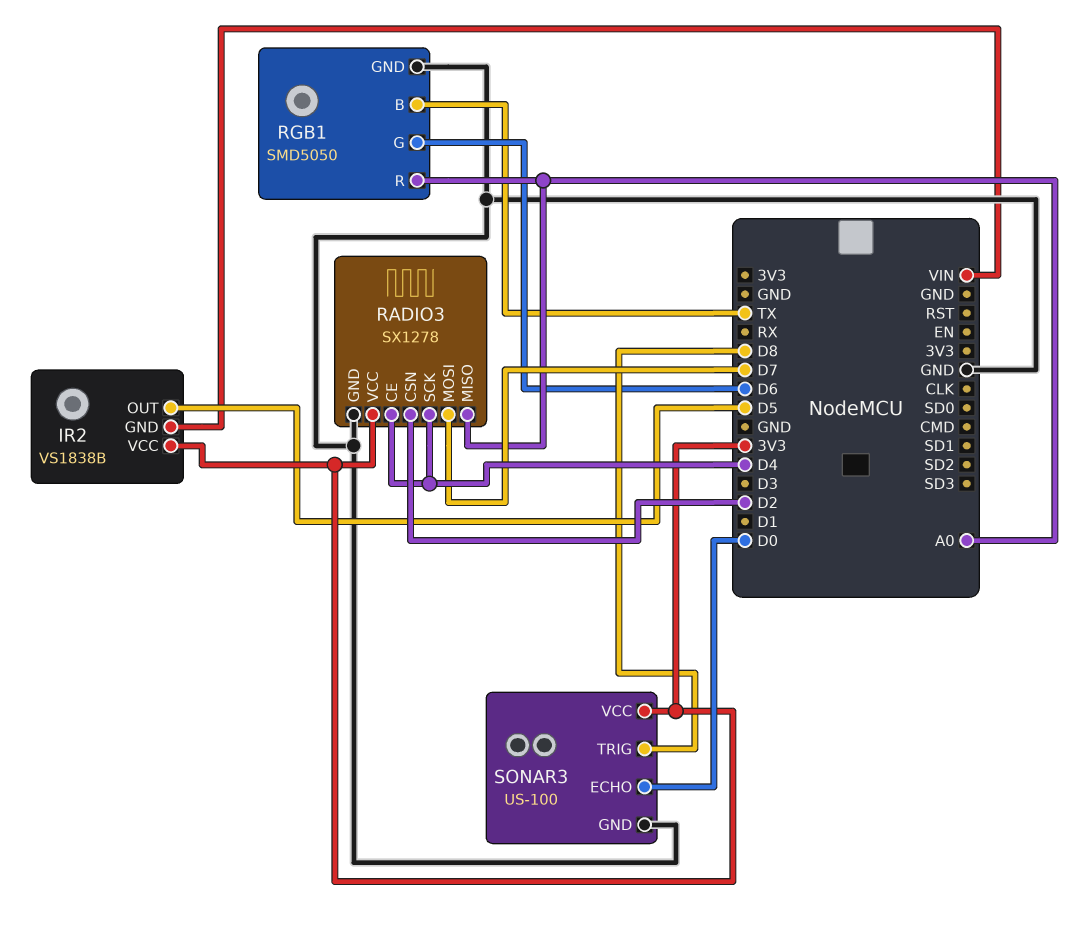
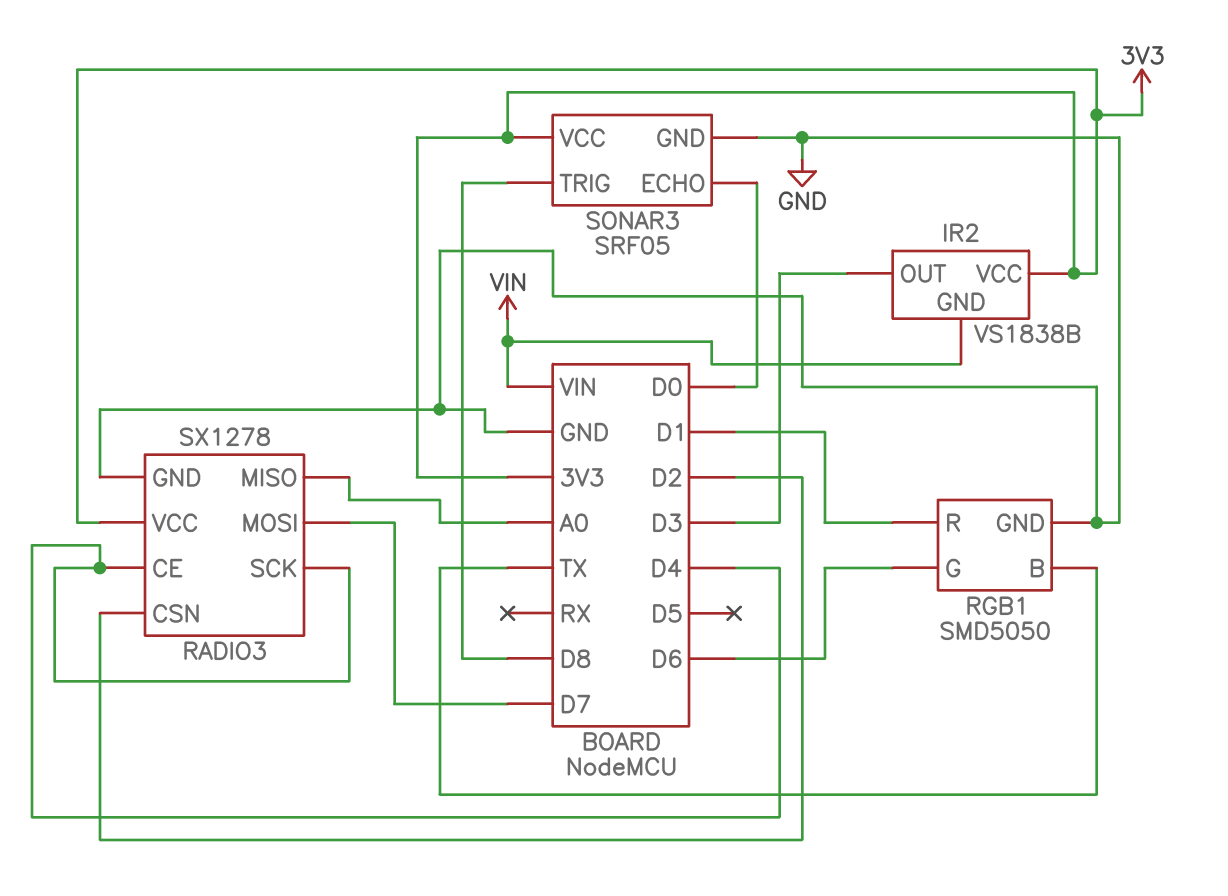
IR2 pin OUT: D5 -> D3
RGB1 pin R: A0 -> D1
SONAR3: US-100 -> SRF05

